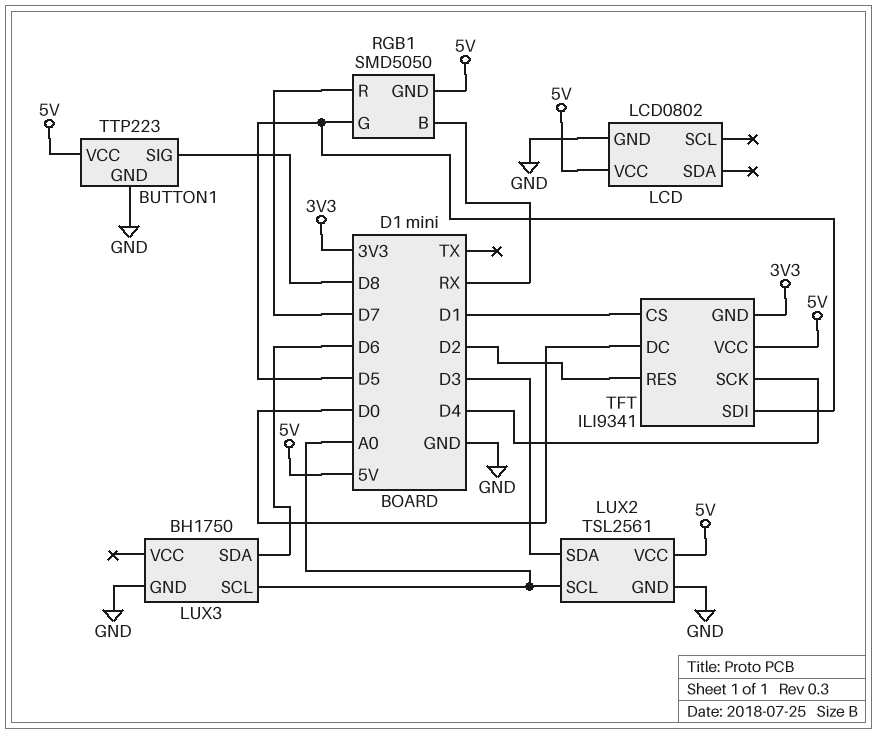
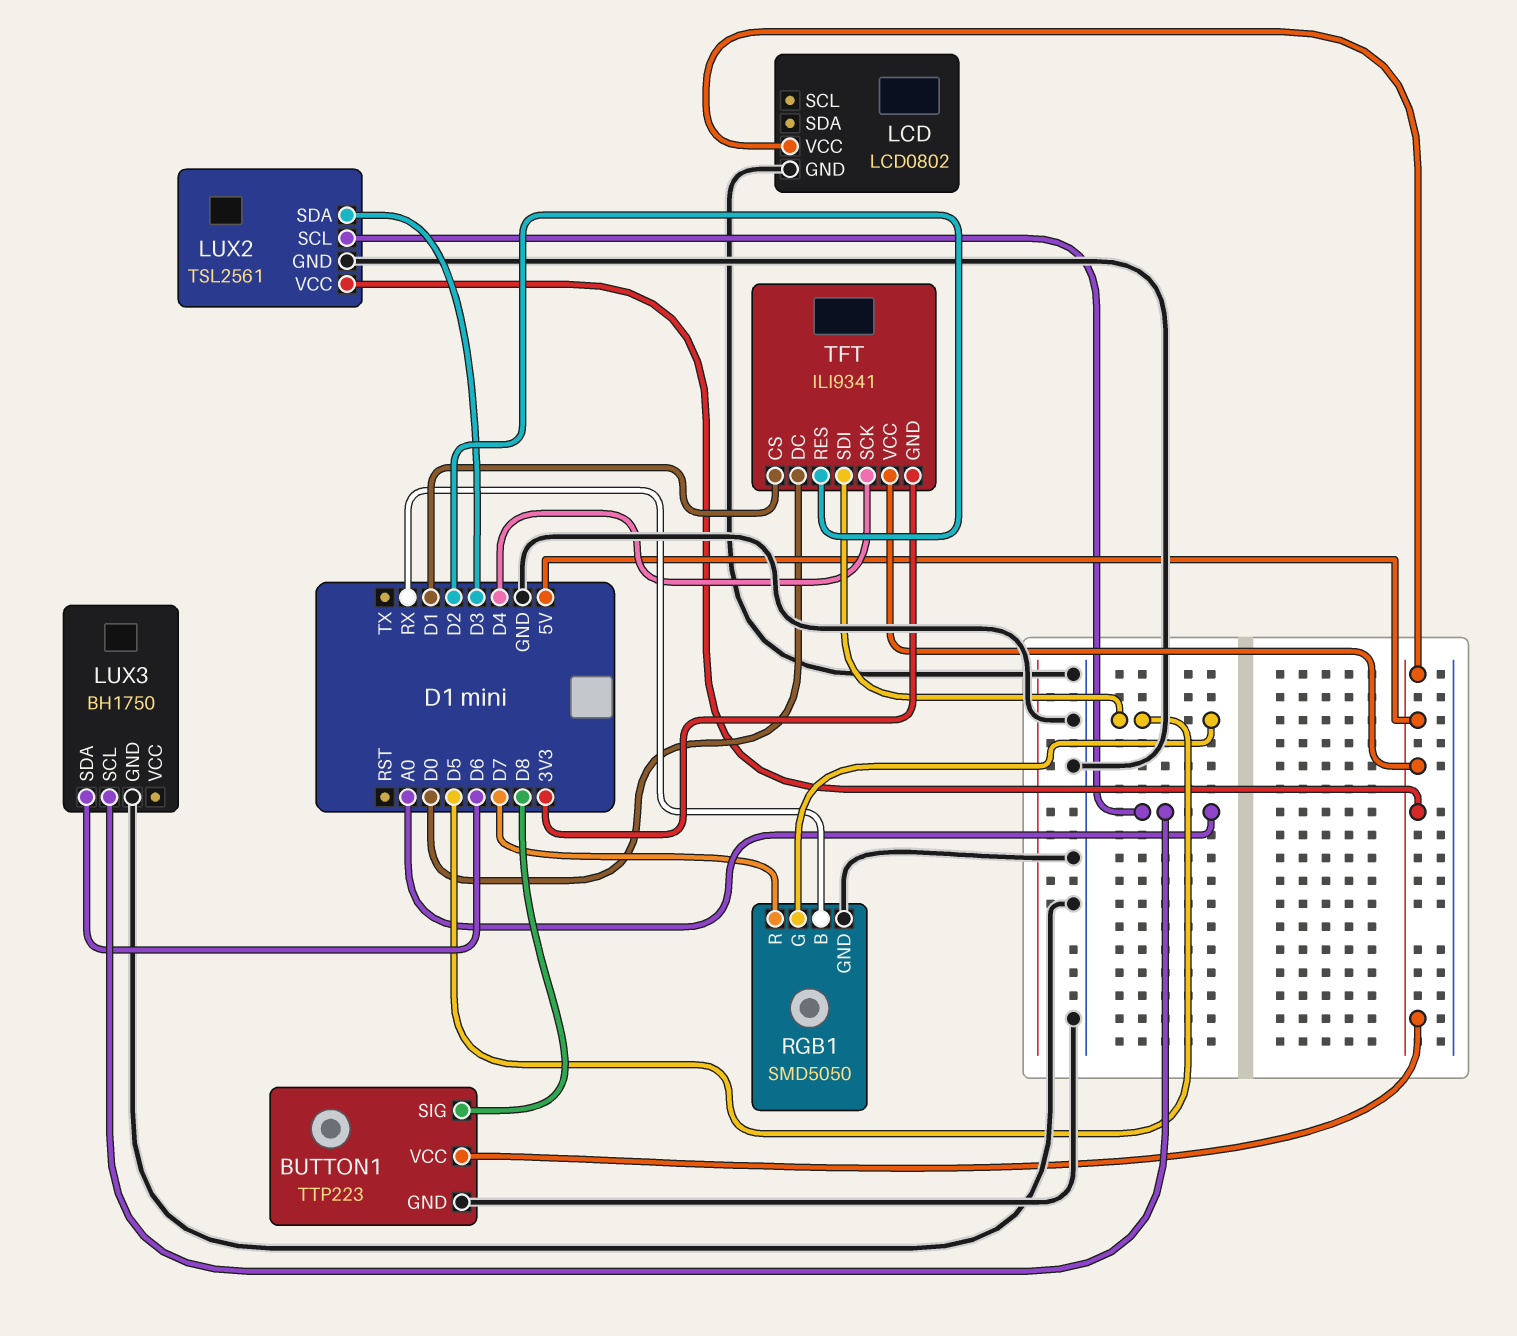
RGB1 pin GND: 5V -> GND

